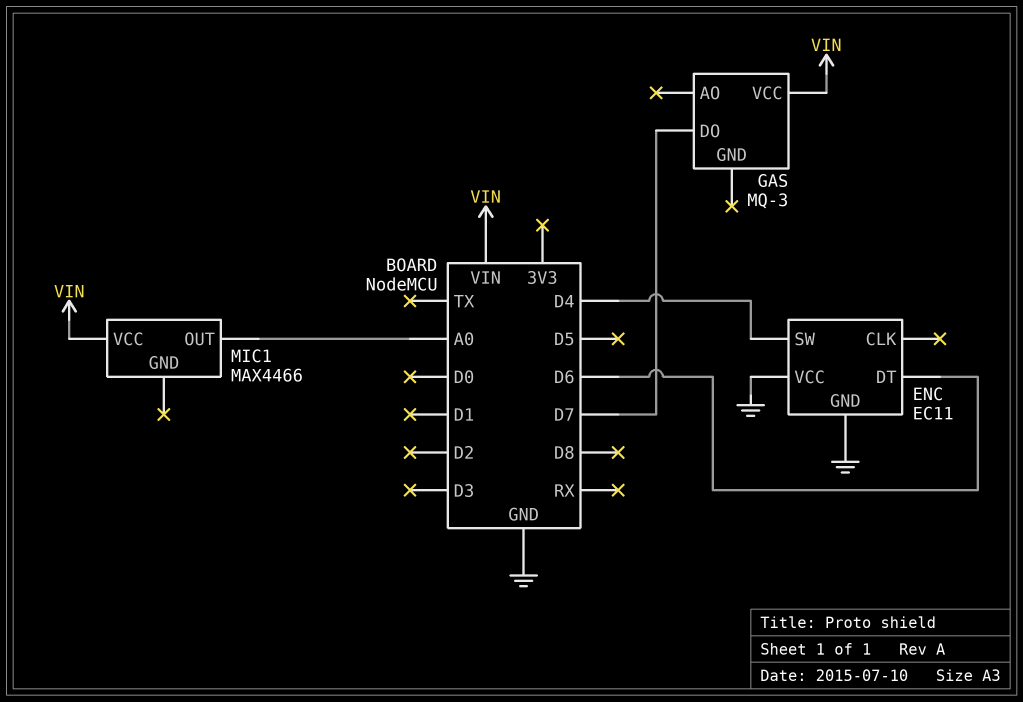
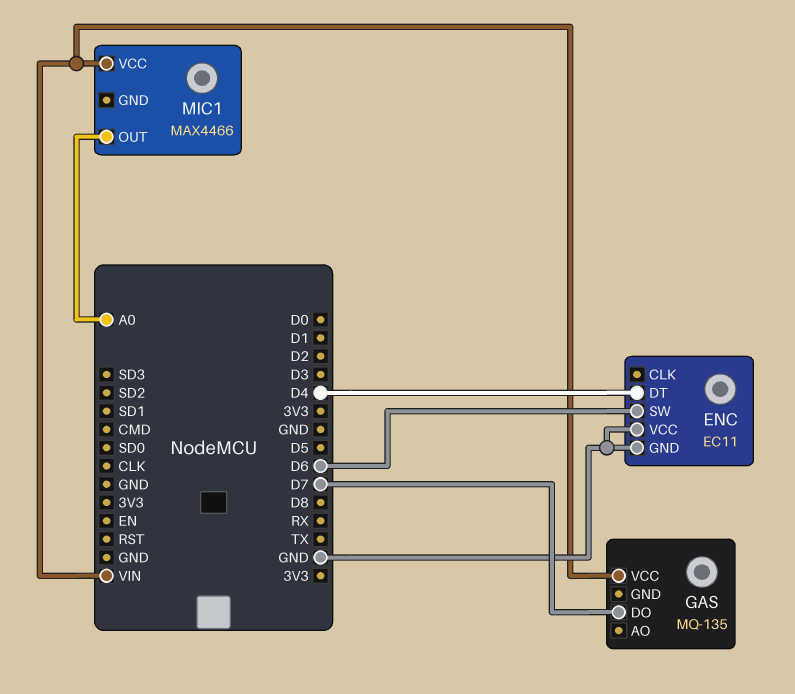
ENC pin DT: D6 -> D4
ENC pin SW: D4 -> D6
GAS: MQ-3 -> MQ-135

